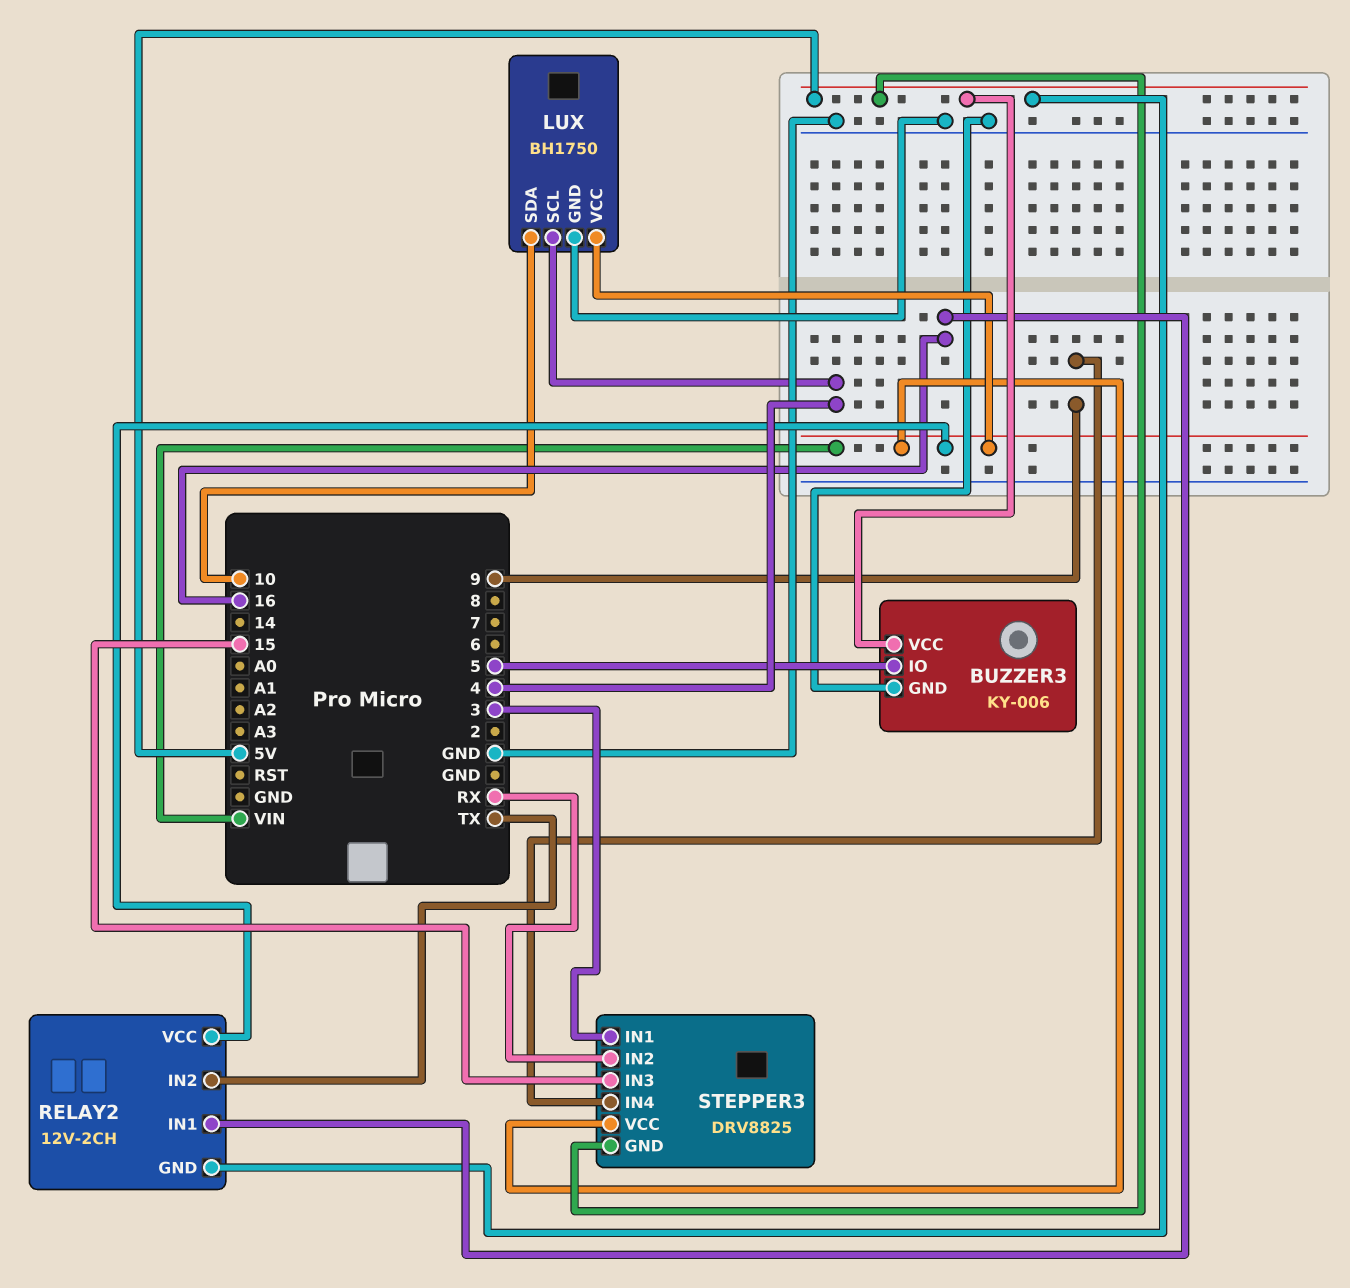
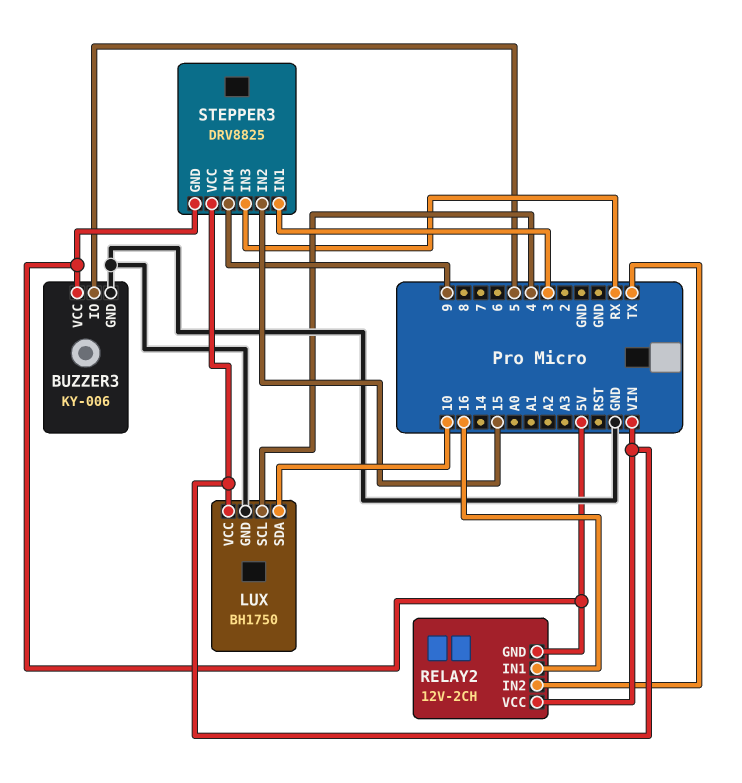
STEPPER3 pin IN2: RX -> 15
STEPPER3 pin IN3: 15 -> RX

